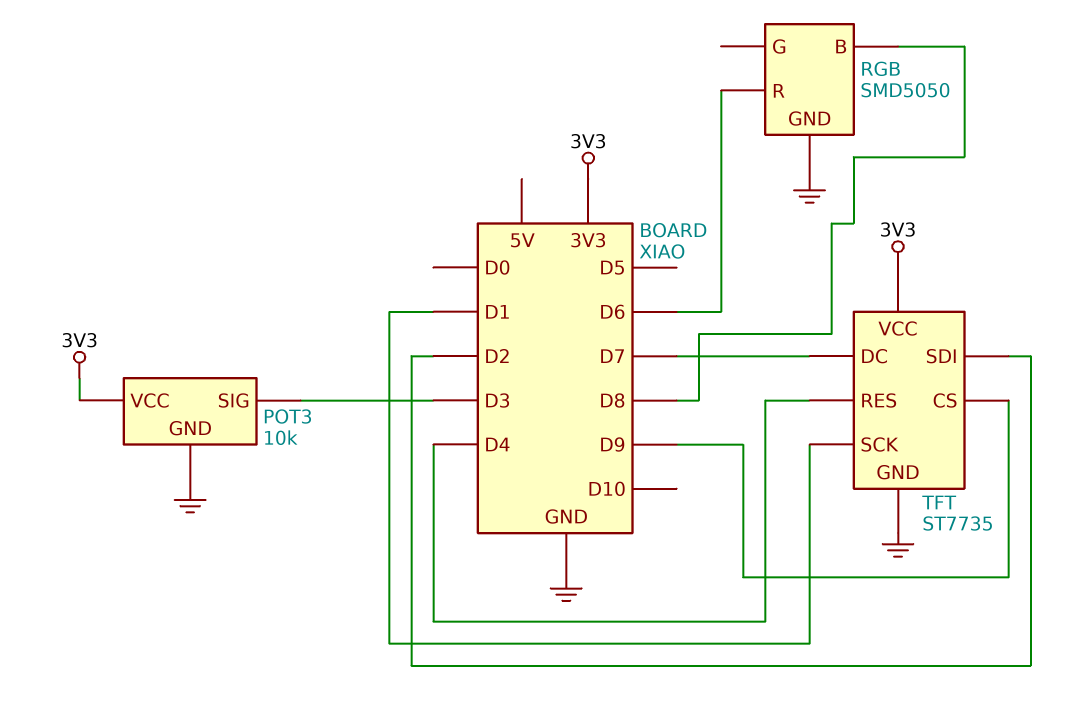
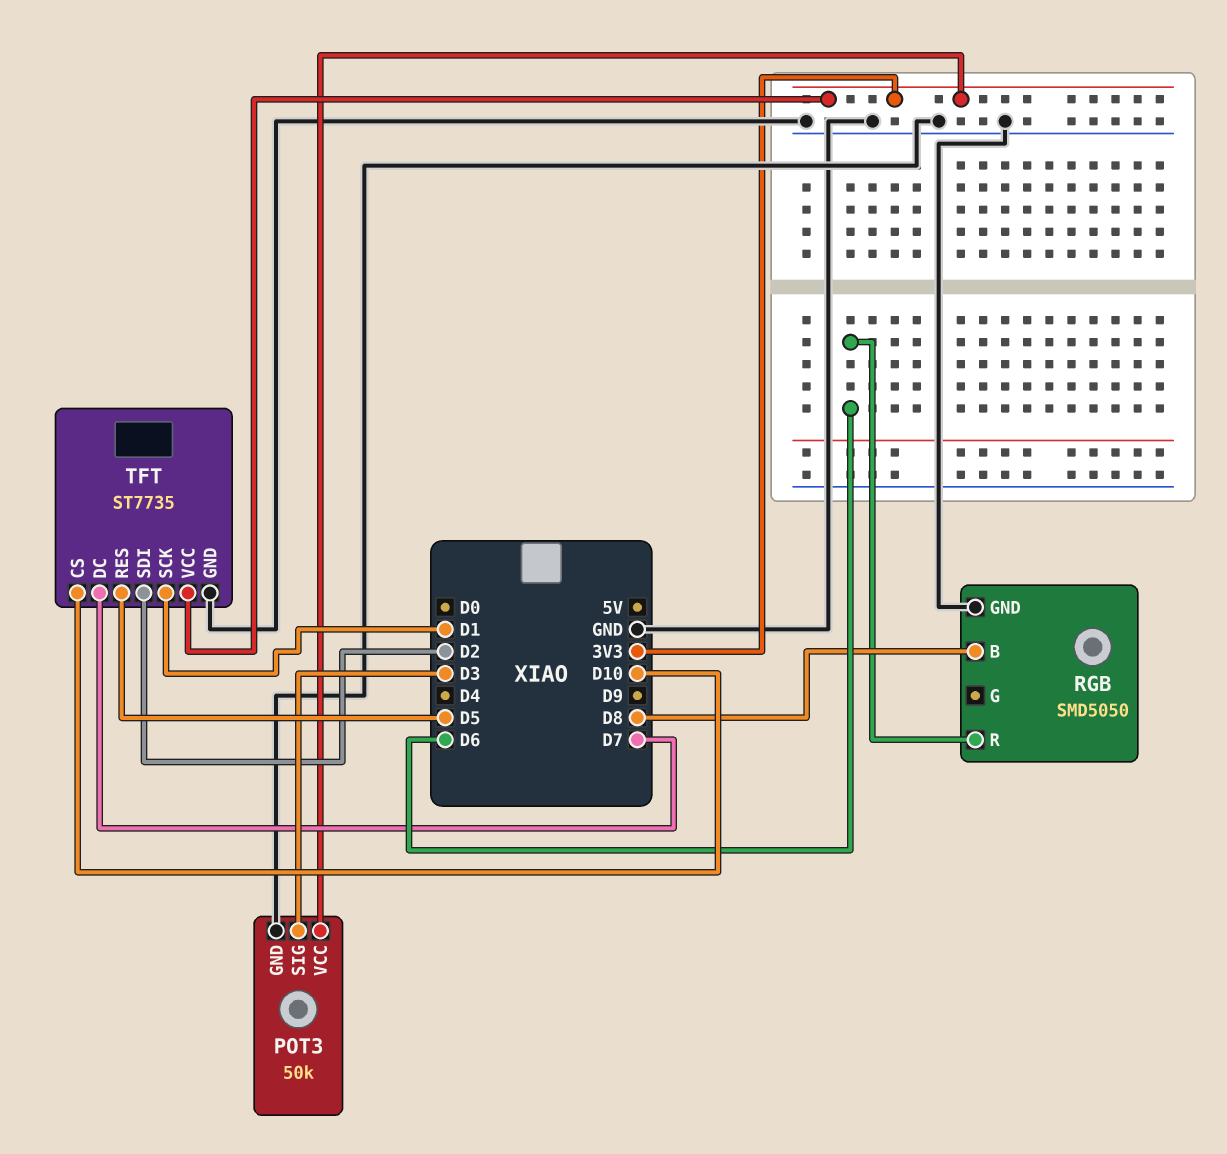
POT3: 10k -> 50k
TFT pin CS: D9 -> D10
TFT pin RES: D4 -> D5

